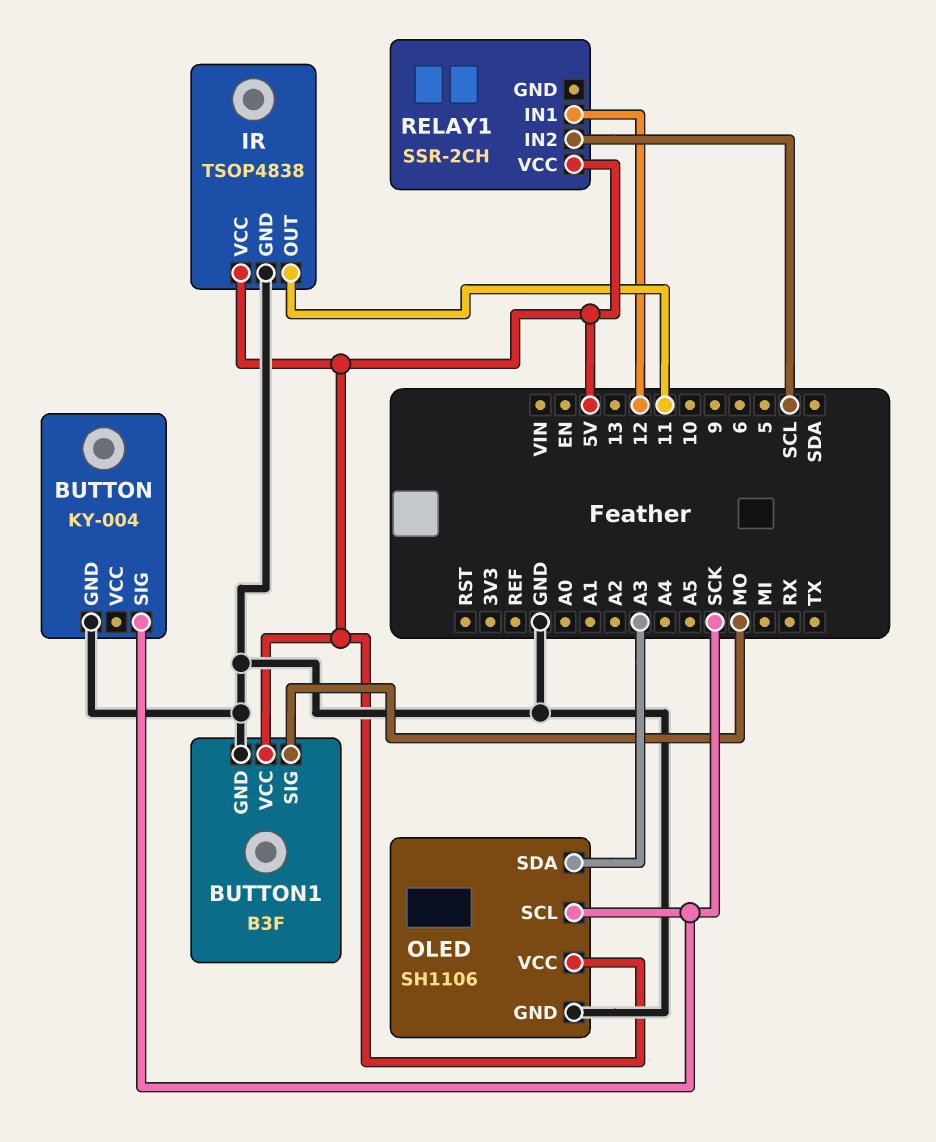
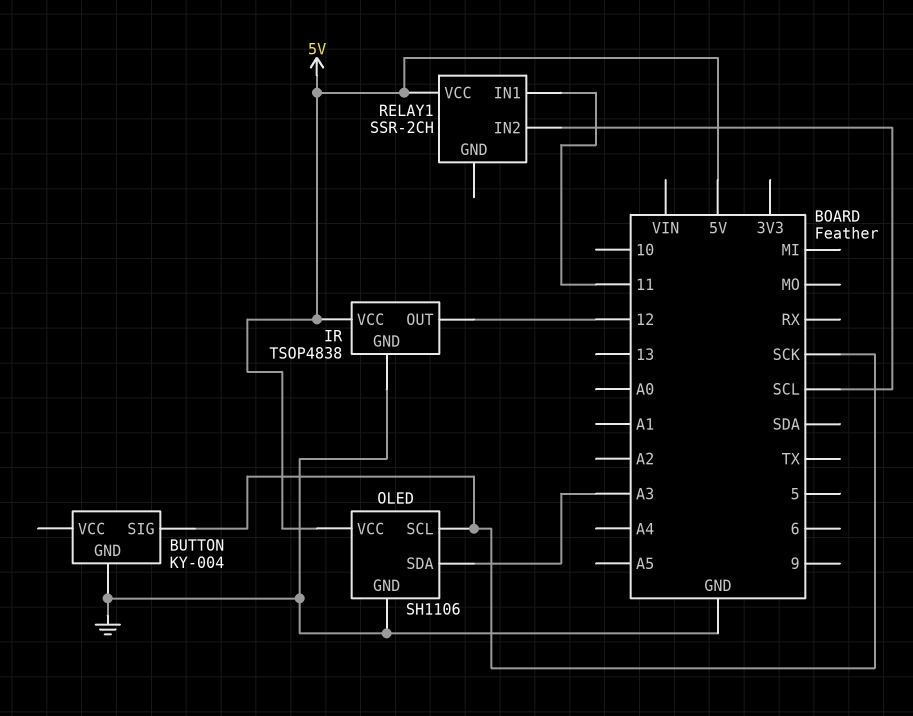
BUTTON1: B3F -> none
BUTTON1 pin GND: GND -> none
BUTTON1 pin SIG: MO -> none
BUTTON1 pin VCC: 5V -> none
IR pin OUT: 11 -> 12
RELAY1 pin IN1: 12 -> 11

